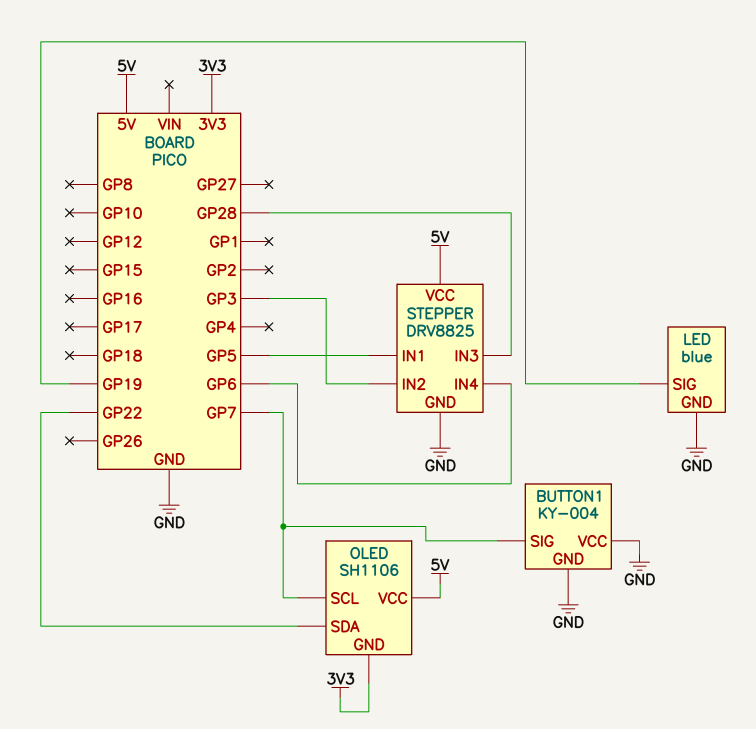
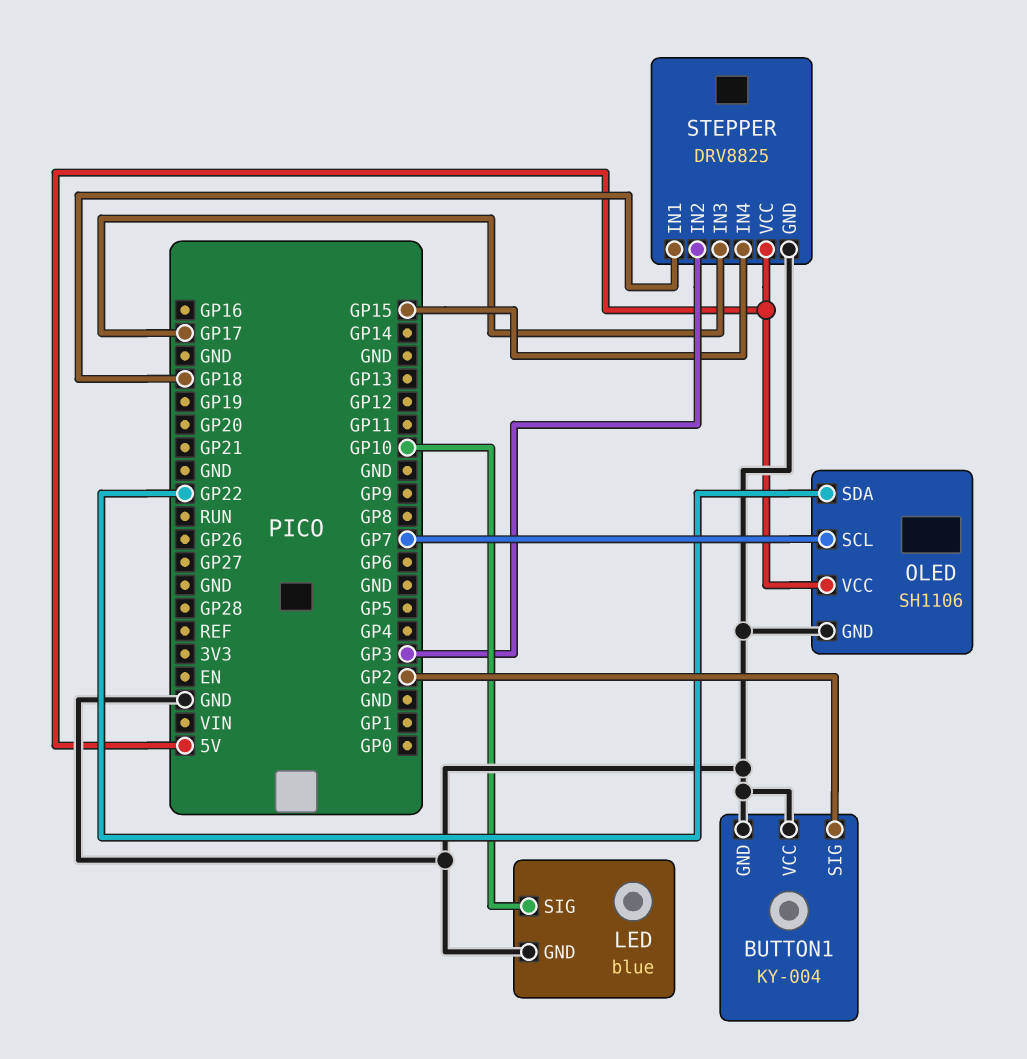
BUTTON1 pin SIG: GP7 -> GP2
LED pin SIG: GP19 -> GP10
OLED pin GND: 3V3 -> GND
STEPPER pin IN1: GP5 -> GP18
STEPPER pin IN3: GP28 -> GP17
STEPPER pin IN4: GP6 -> GP15

